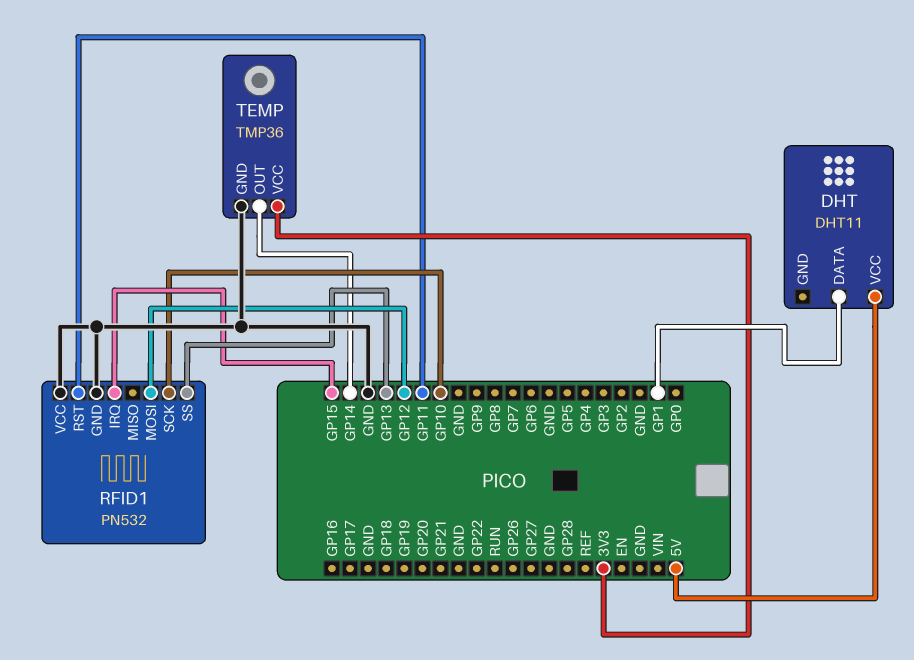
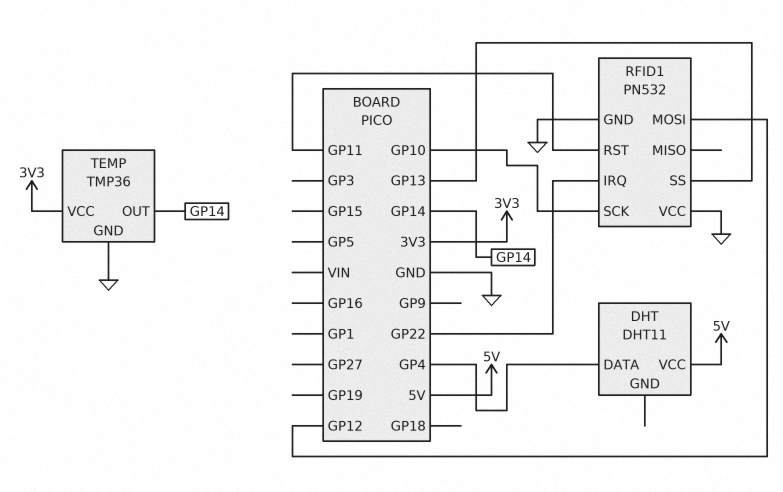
DHT pin DATA: GP1 -> GP4
RFID1 pin IRQ: GP15 -> GP22

